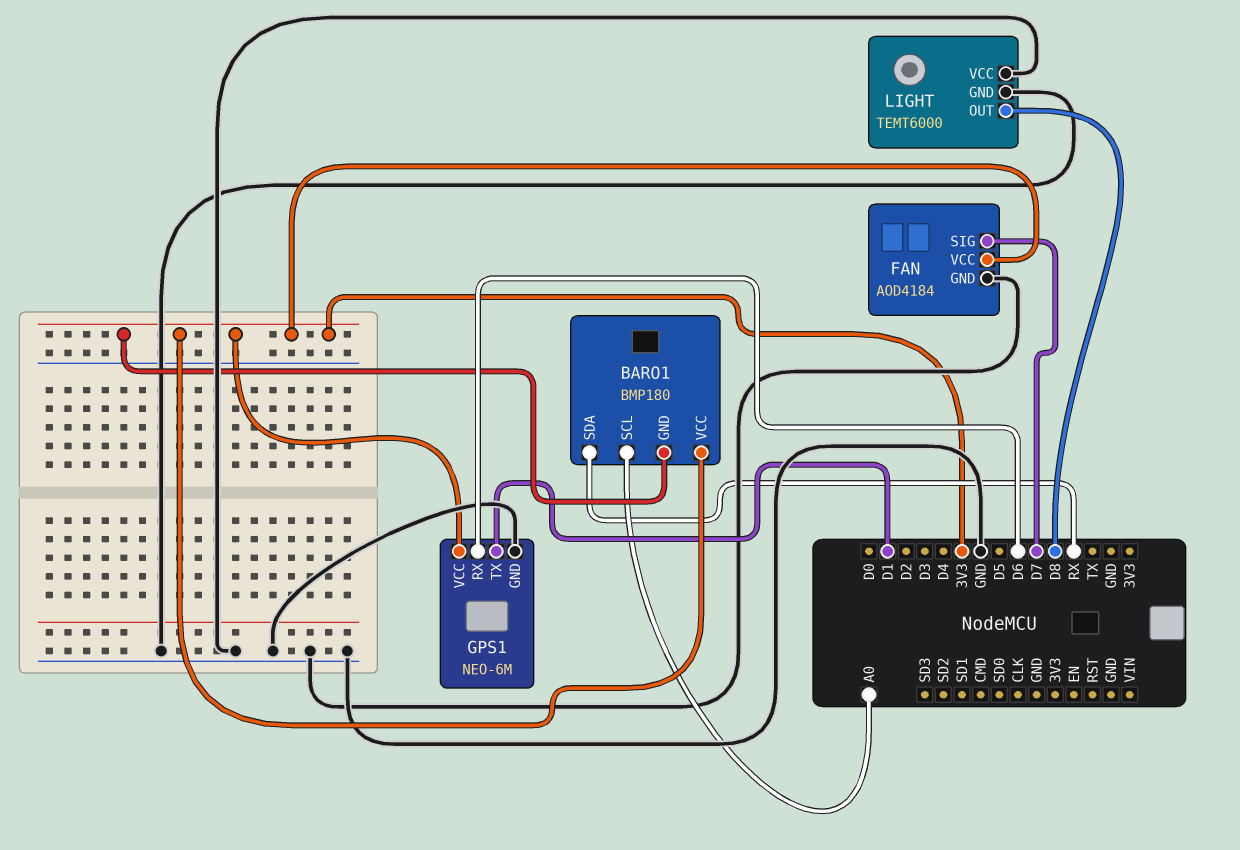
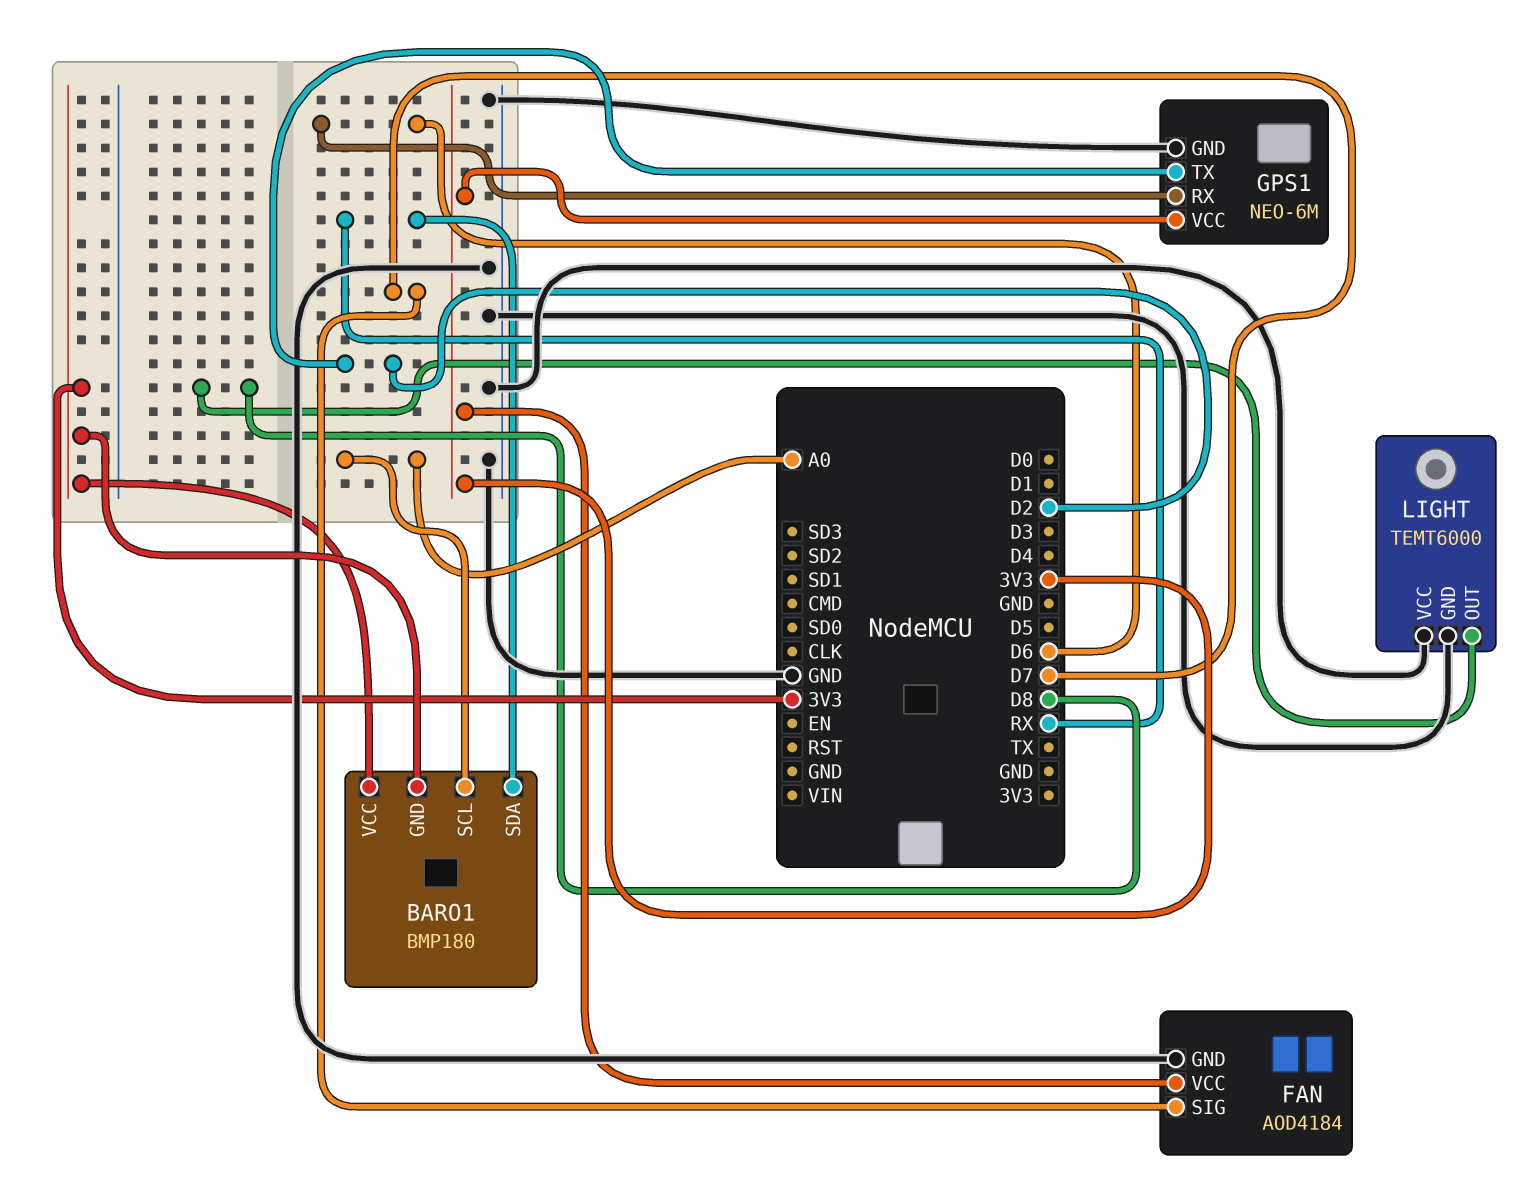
GPS1 pin TX: D1 -> D2

